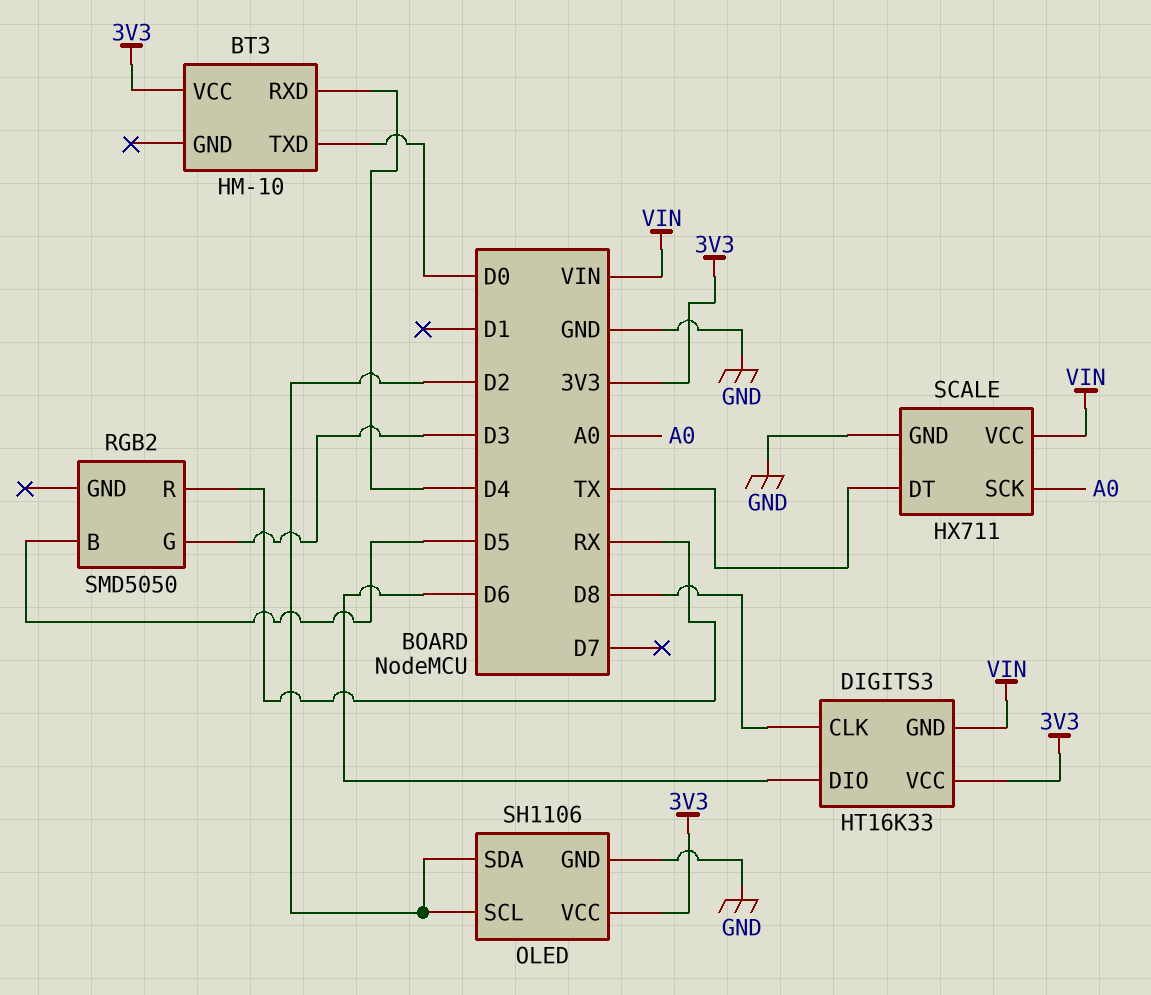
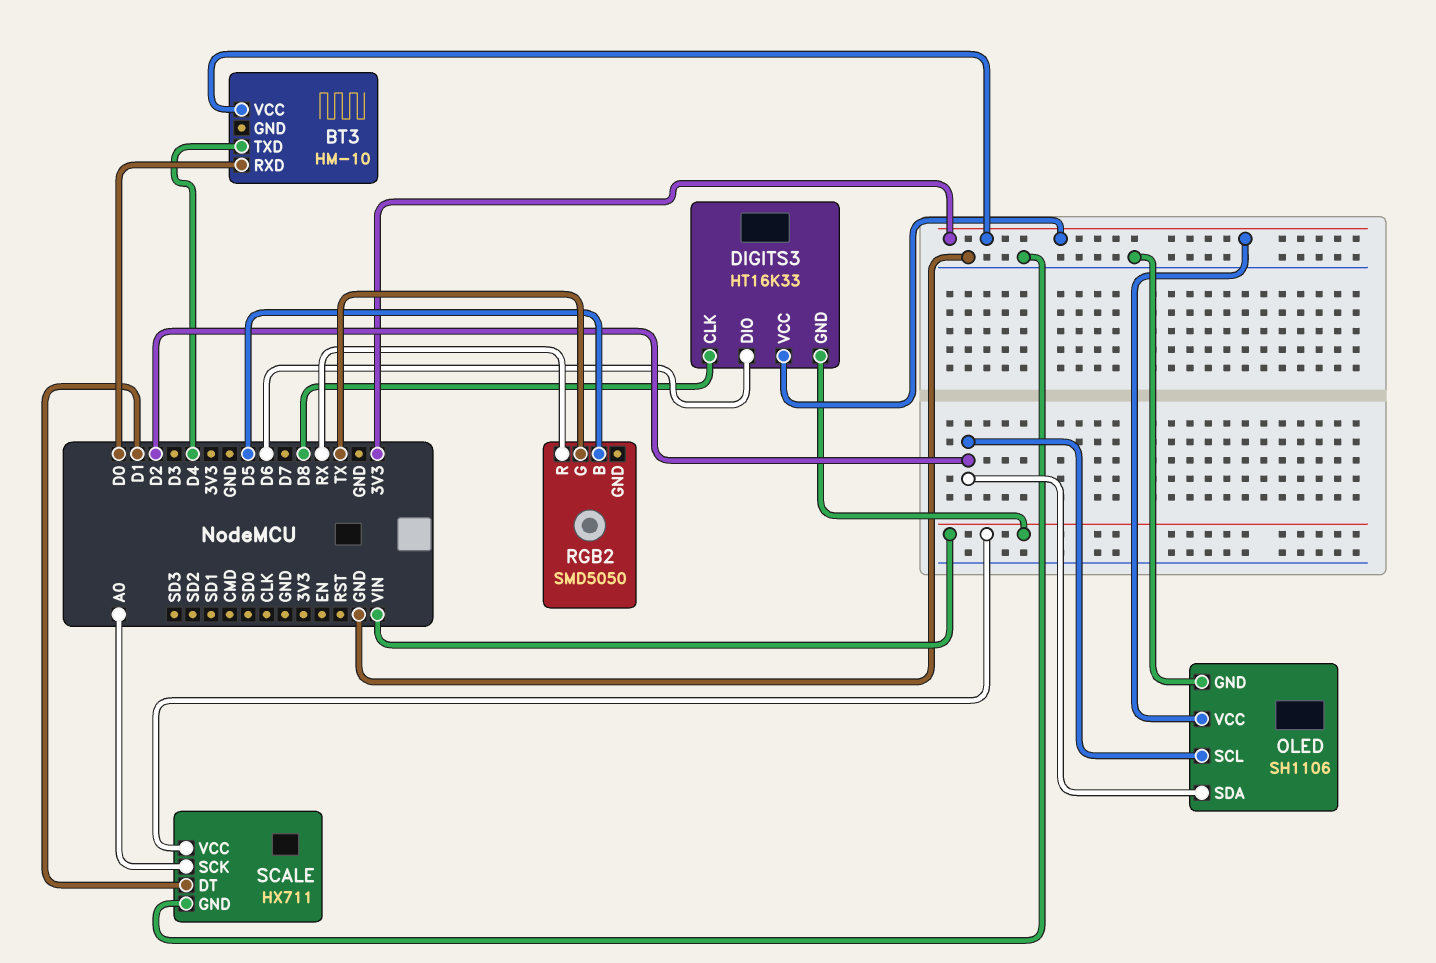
BT3 pin RXD: D4 -> D0
BT3 pin TXD: D0 -> D4
RGB2 pin G: D3 -> TX
SCALE pin DT: TX -> D1

